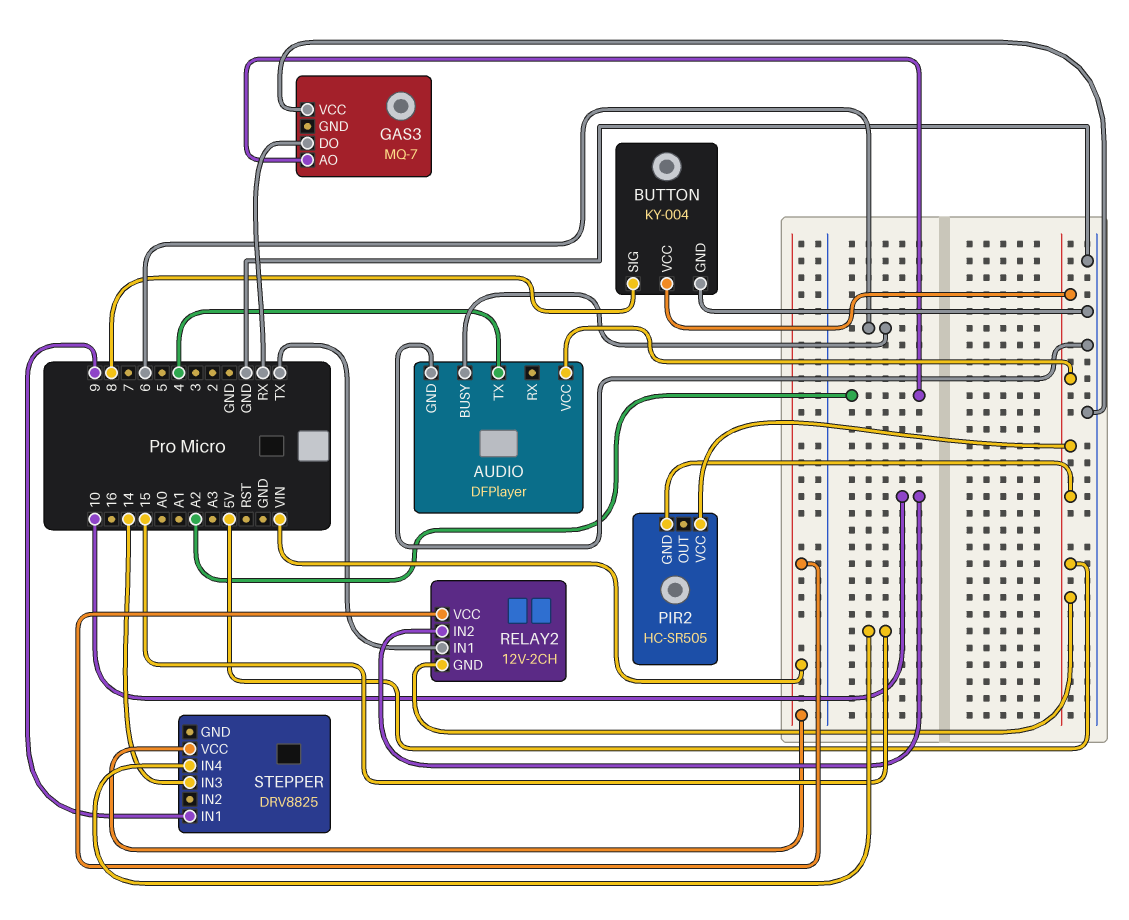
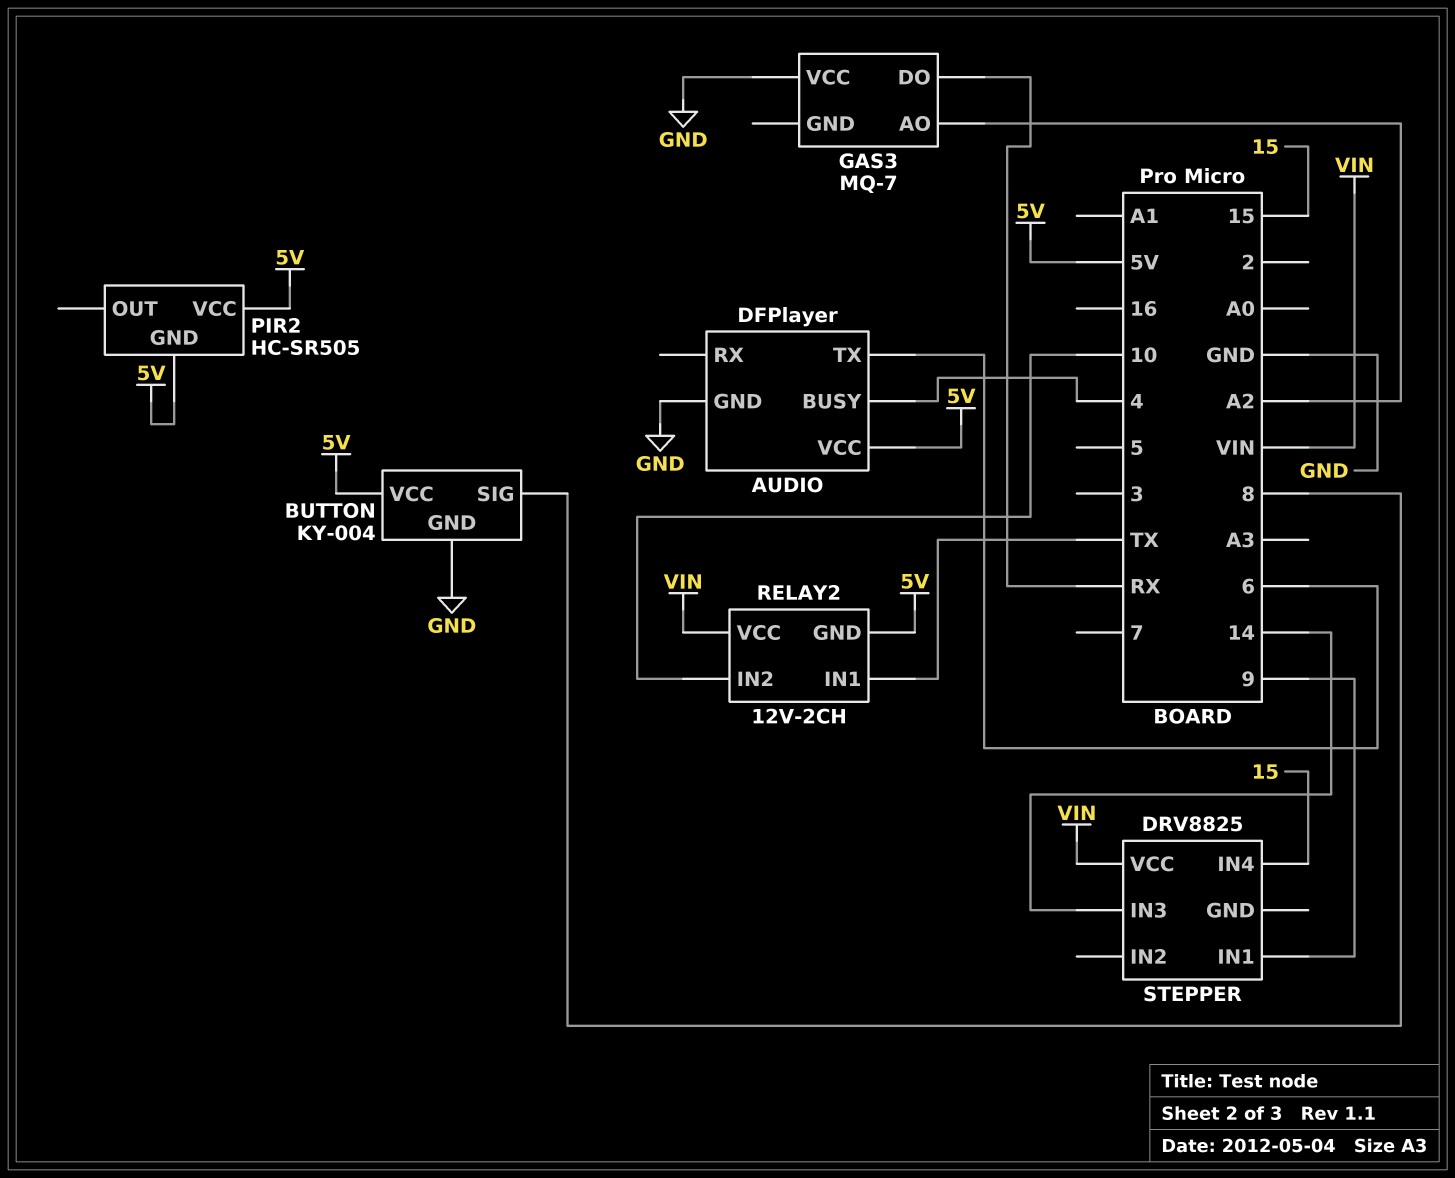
AUDIO pin BUSY: 6 -> 4
AUDIO pin TX: 4 -> 6

